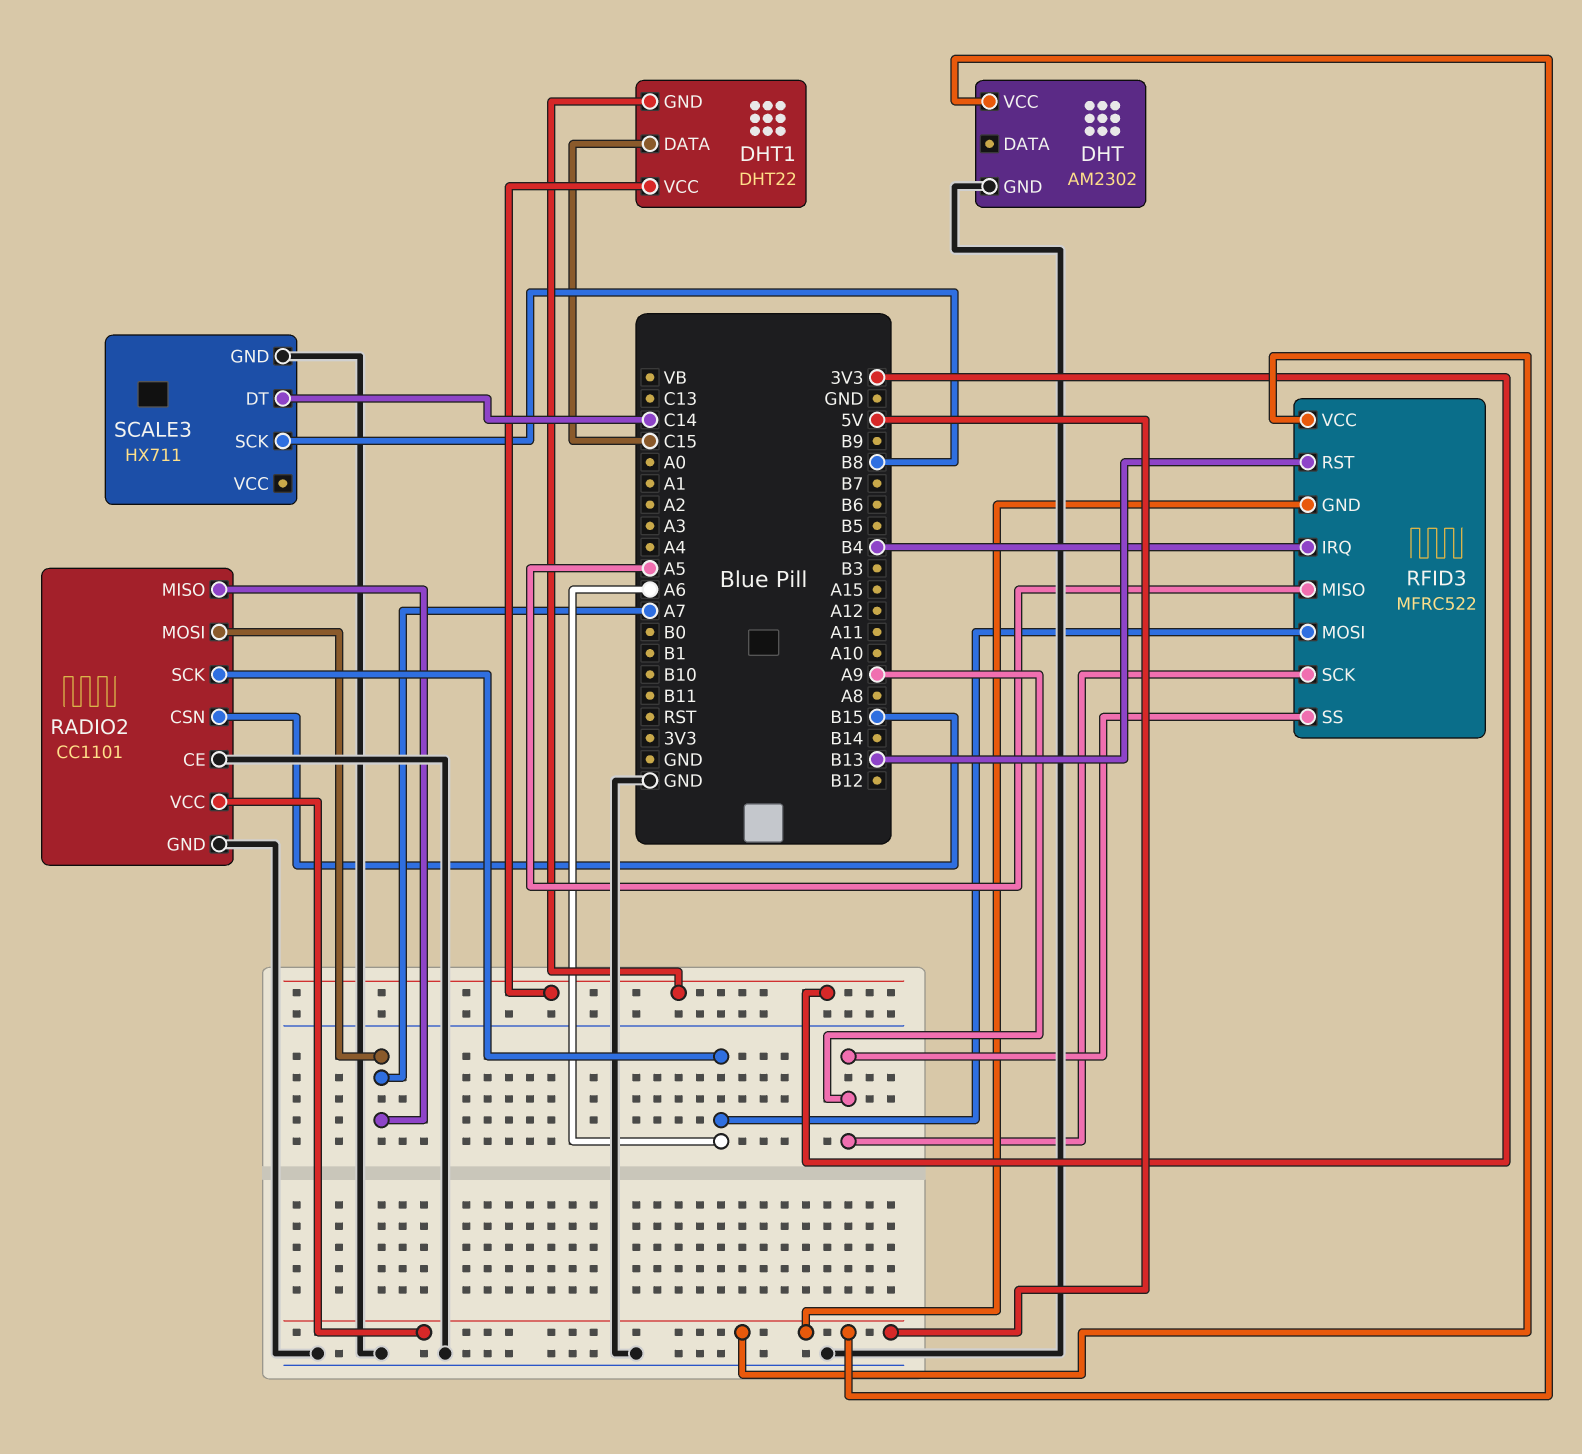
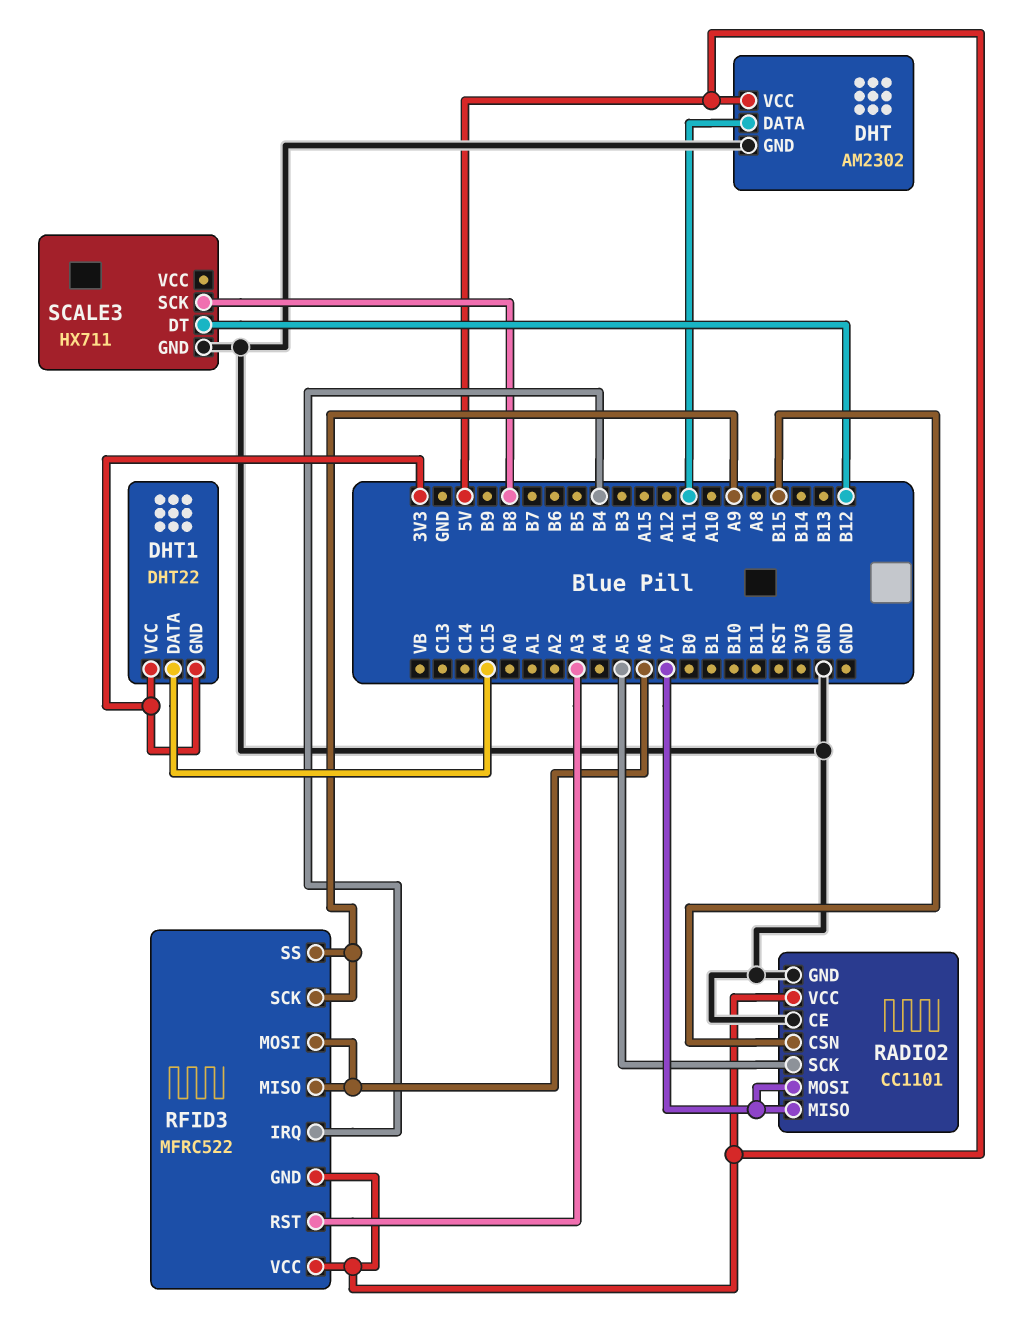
DHT pin DATA: none -> A11
RADIO2 pin SCK: A6 -> A5
RFID3 pin MISO: A5 -> A6
RFID3 pin RST: B13 -> A3
SCALE3 pin DT: C14 -> B12

